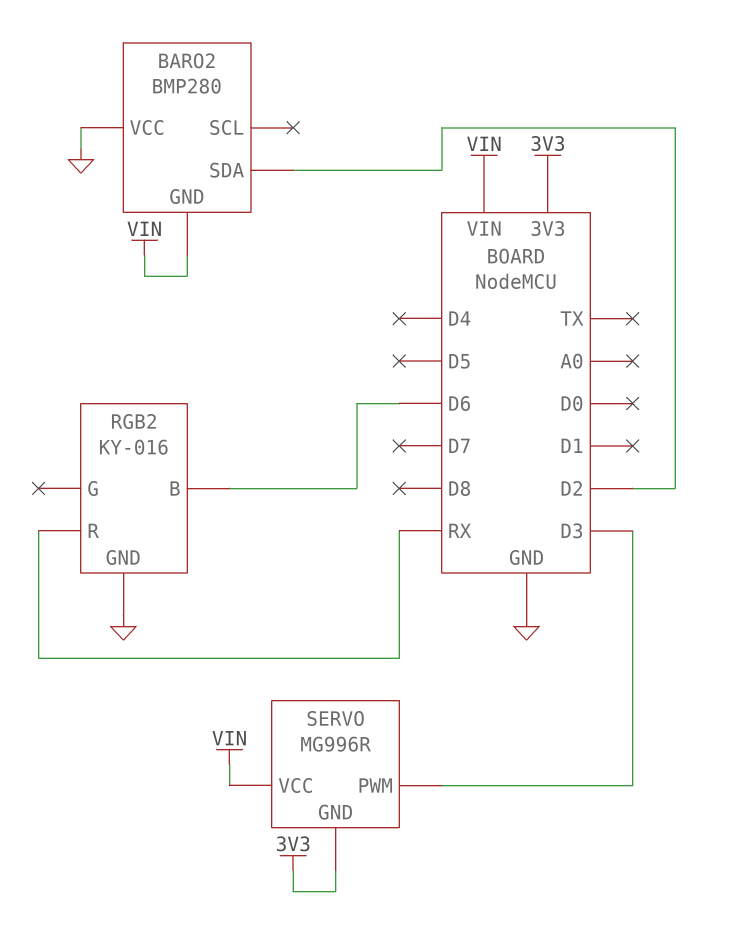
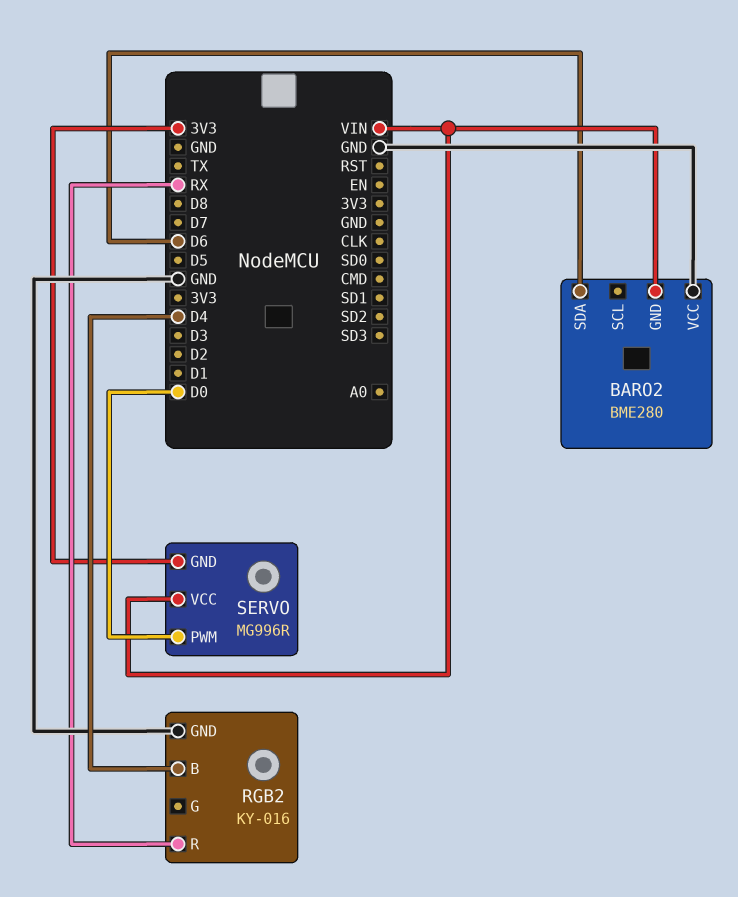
BARO2: BMP280 -> BME280
BARO2 pin SDA: D2 -> D6
RGB2 pin B: D6 -> D4
SERVO pin PWM: D3 -> D0

